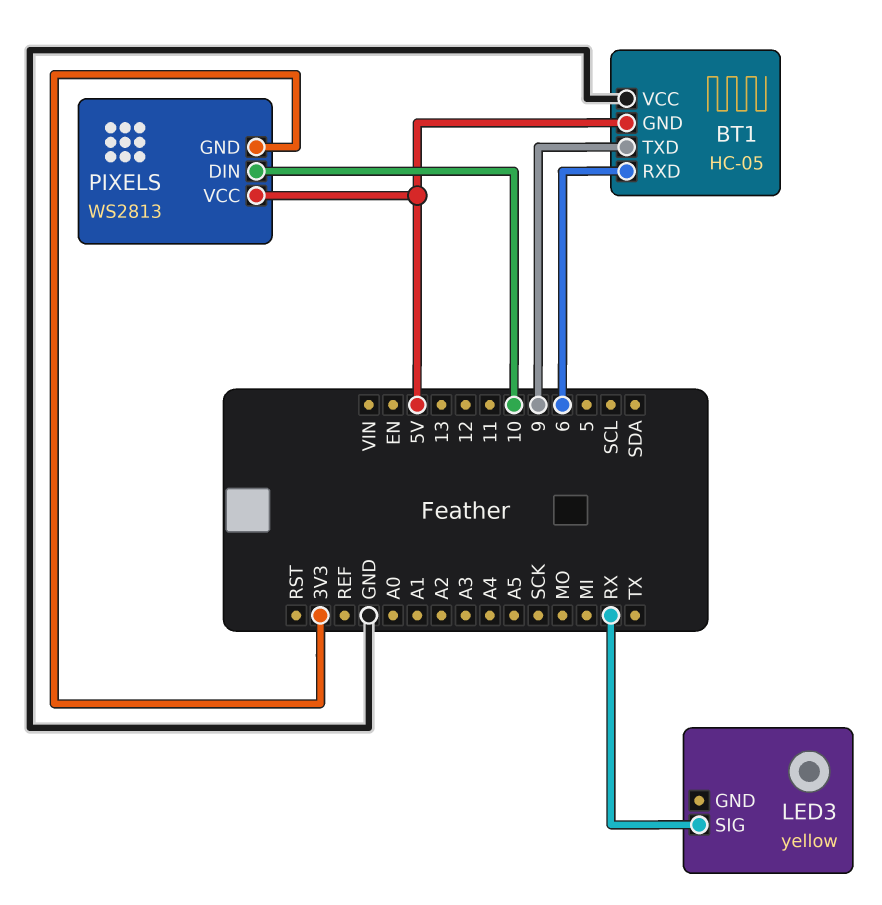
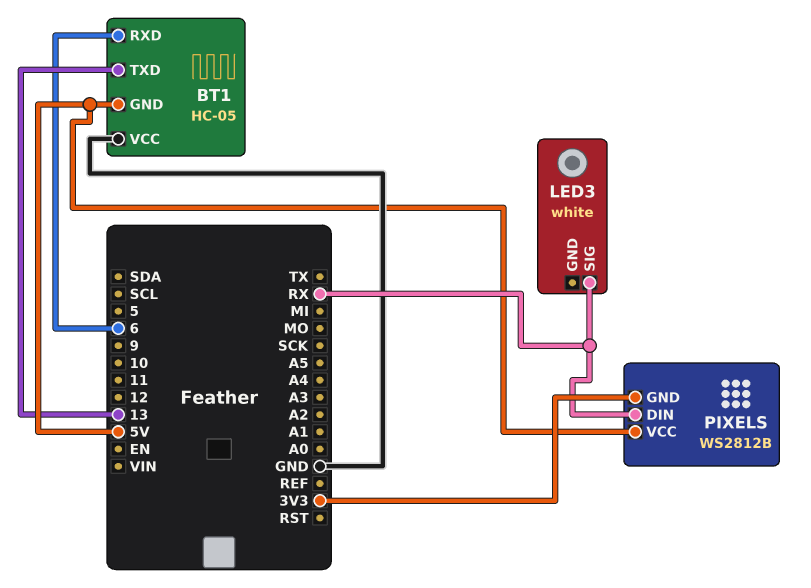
BT1 pin TXD: 9 -> 13
LED3: yellow -> white
PIXELS: WS2813 -> WS2812B
PIXELS pin DIN: 10 -> RX

